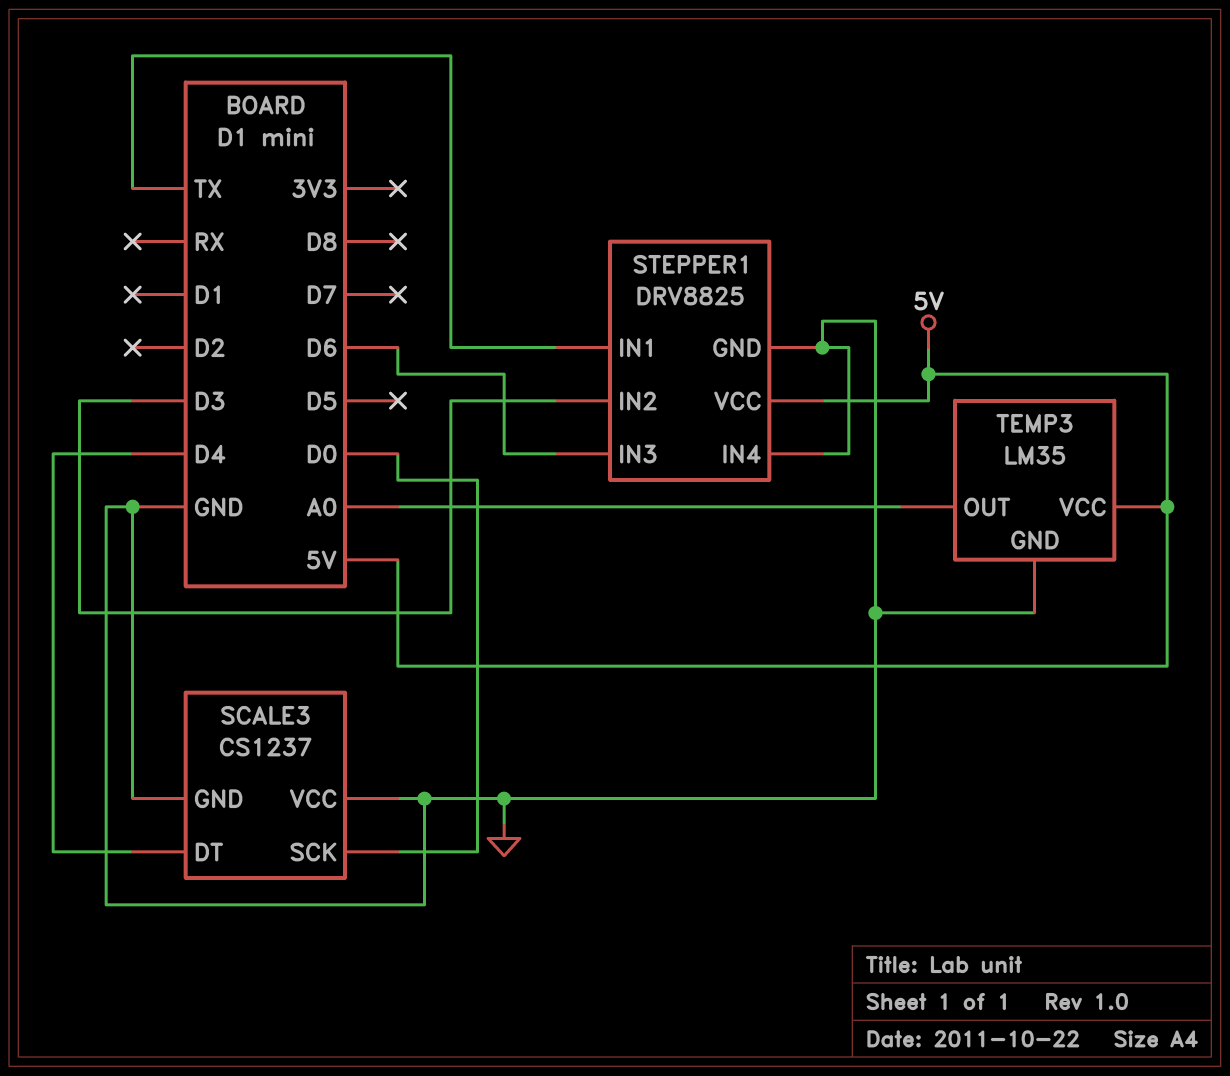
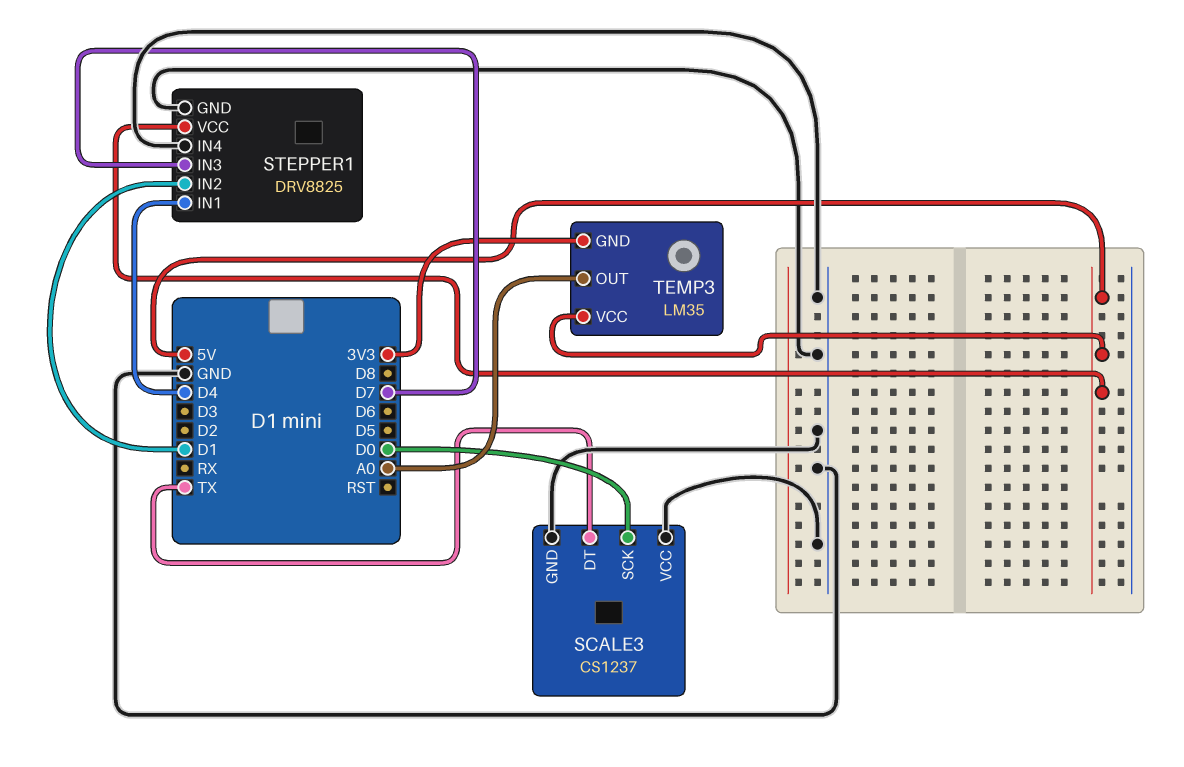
SCALE3 pin DT: D4 -> TX
STEPPER1 pin IN1: TX -> D4
STEPPER1 pin IN2: D3 -> D1
STEPPER1 pin IN3: D6 -> D7
TEMP3 pin GND: GND -> 3V3

